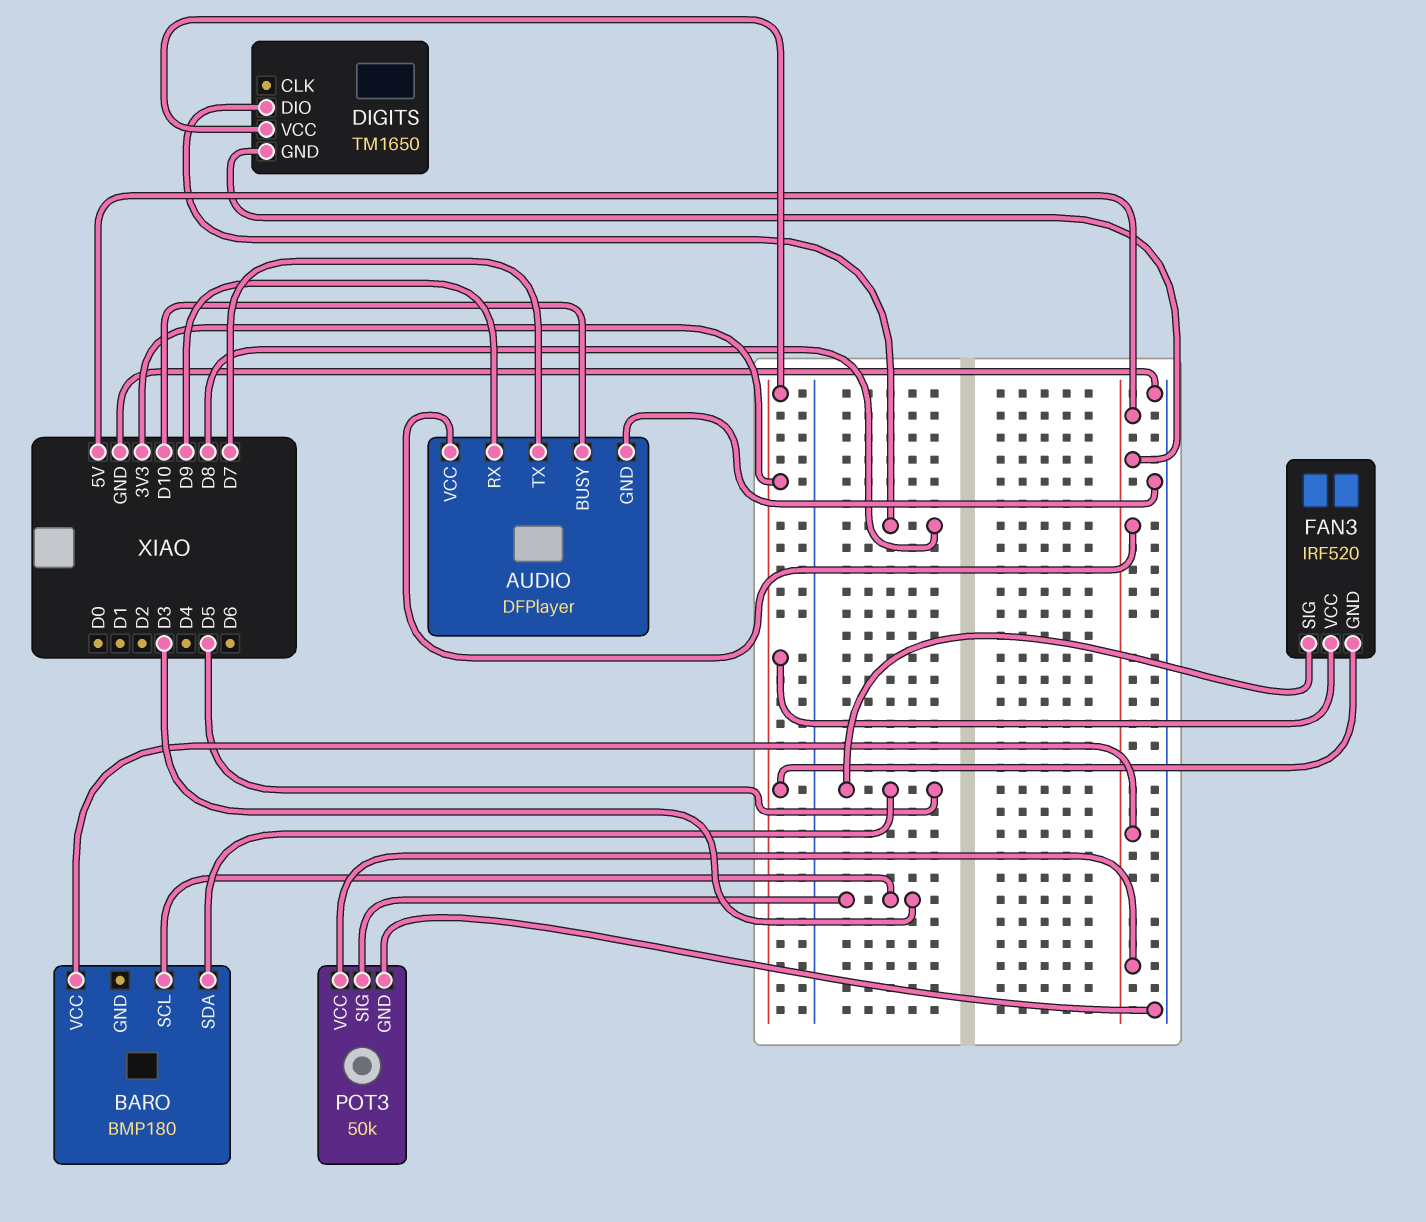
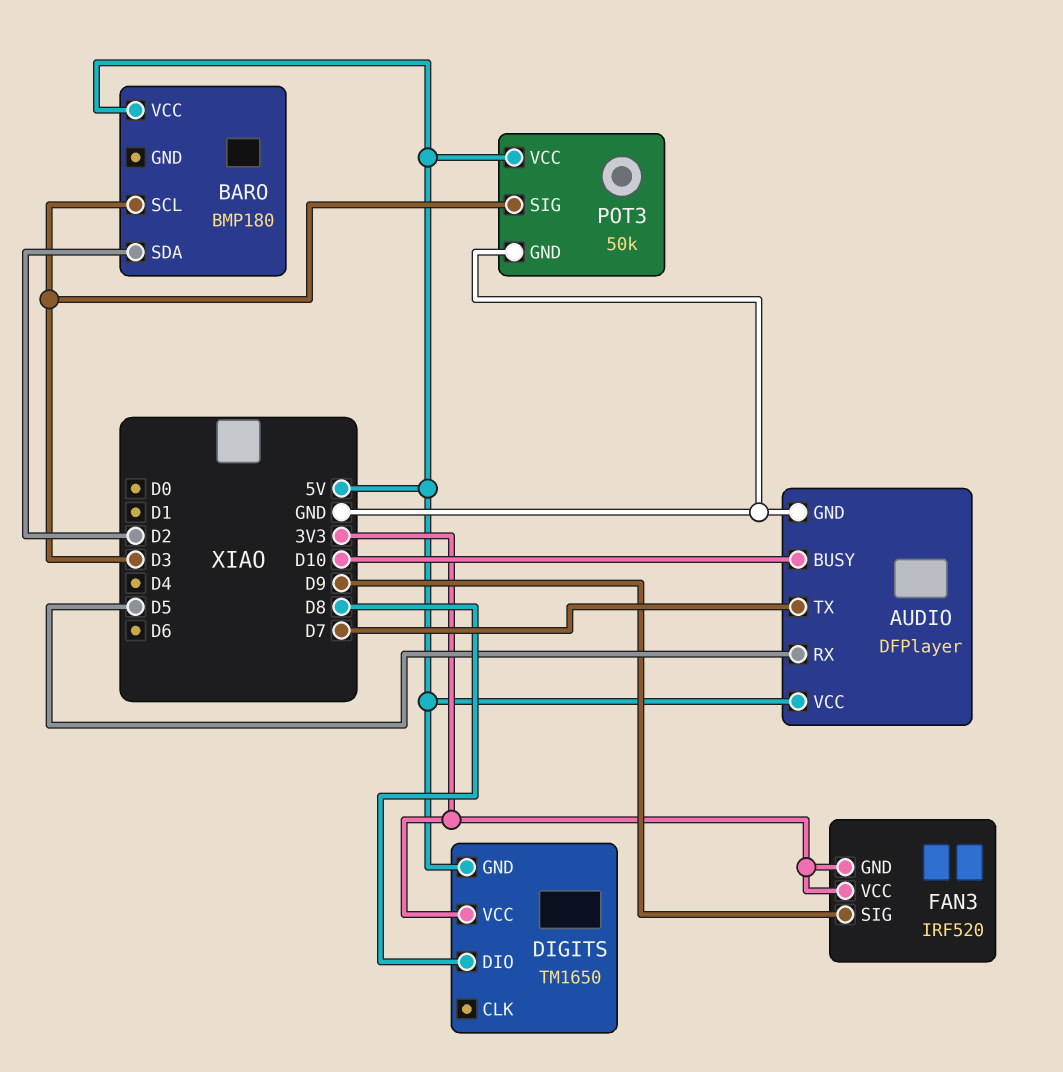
AUDIO pin RX: D9 -> D5
BARO pin SDA: D5 -> D2
FAN3 pin SIG: D5 -> D9

